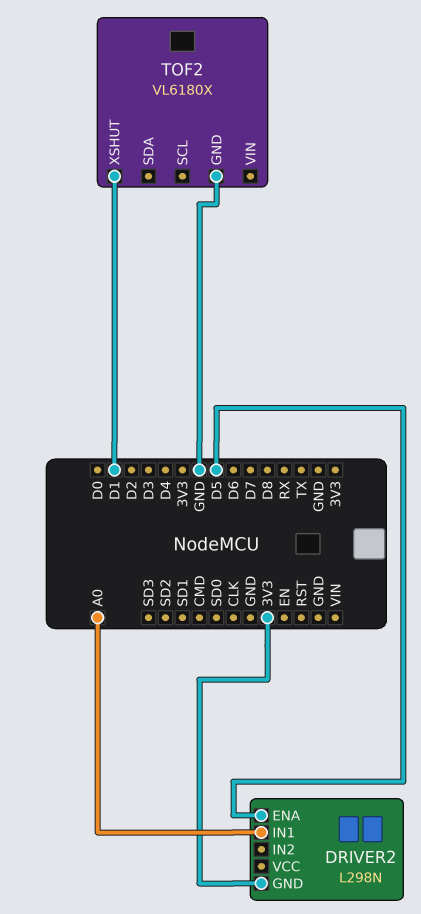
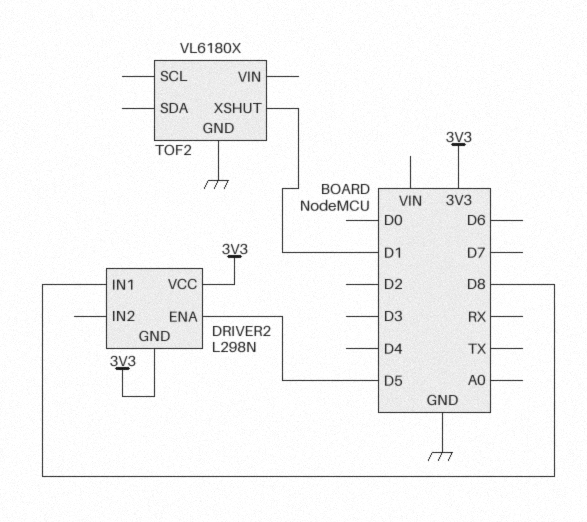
DRIVER2 pin IN1: A0 -> D8
DRIVER2 pin VCC: none -> 3V3

